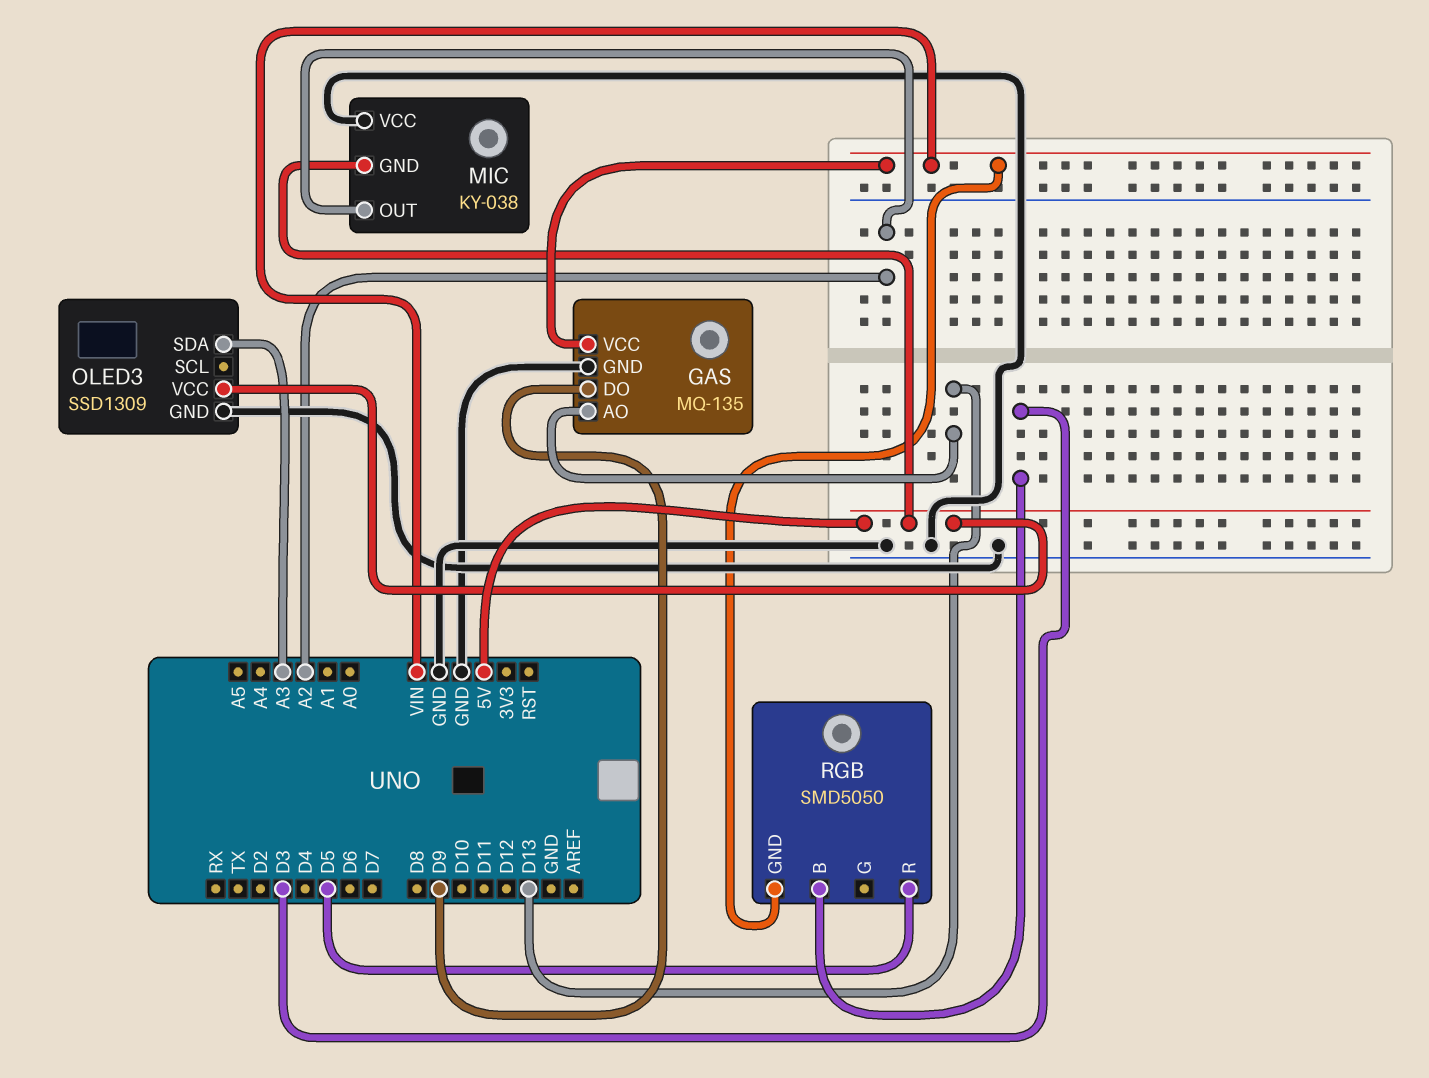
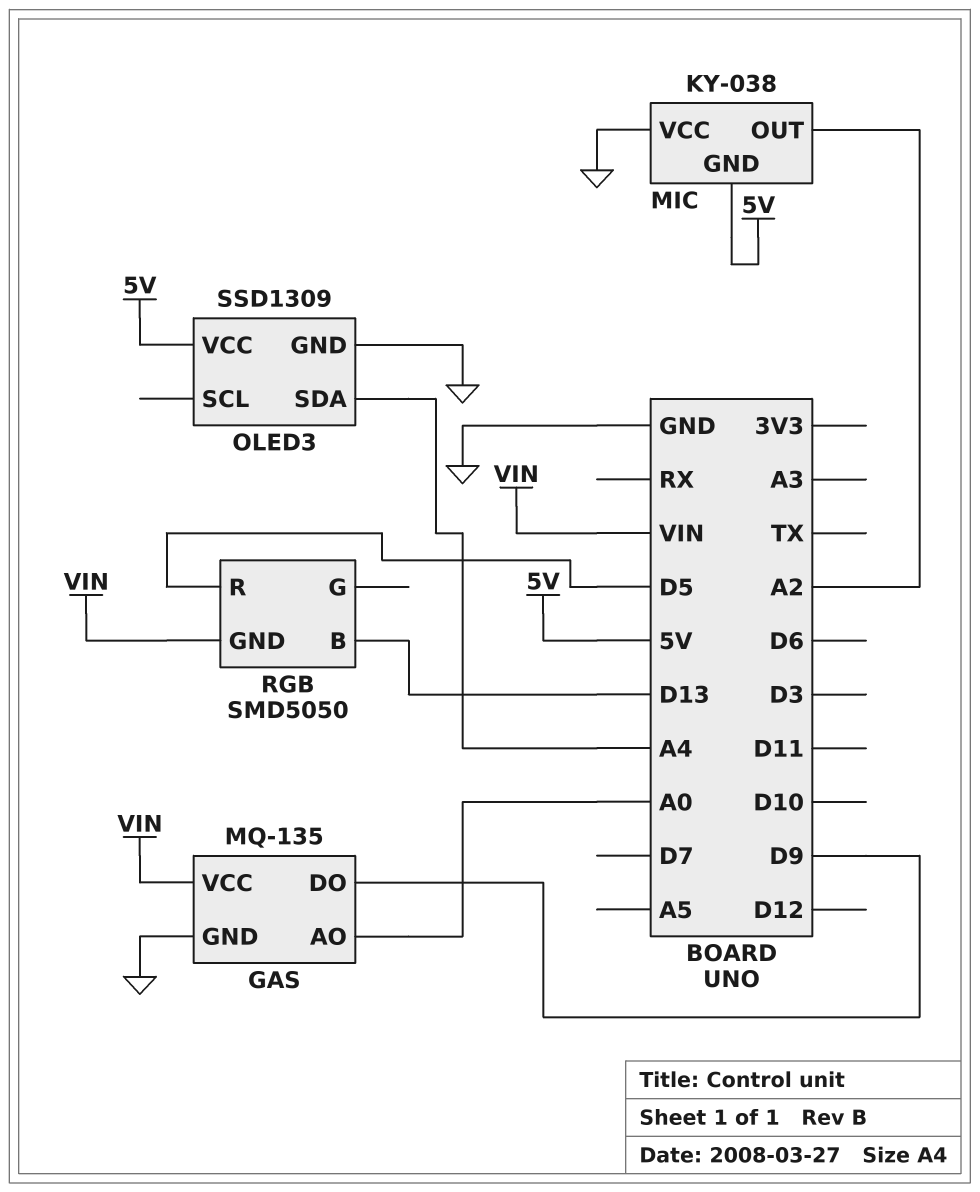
GAS pin AO: D13 -> A0
OLED3 pin SDA: A3 -> A4
RGB pin B: D3 -> D13

